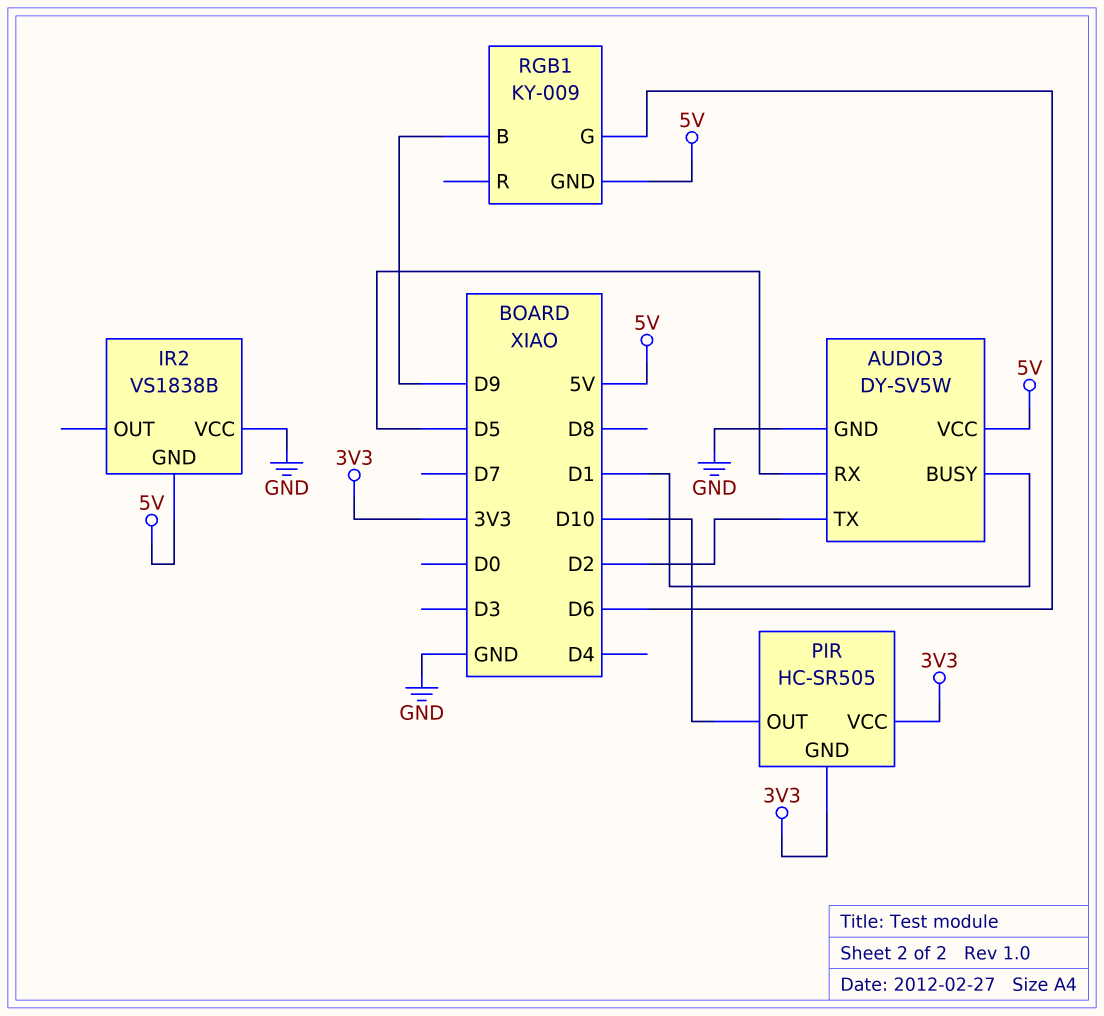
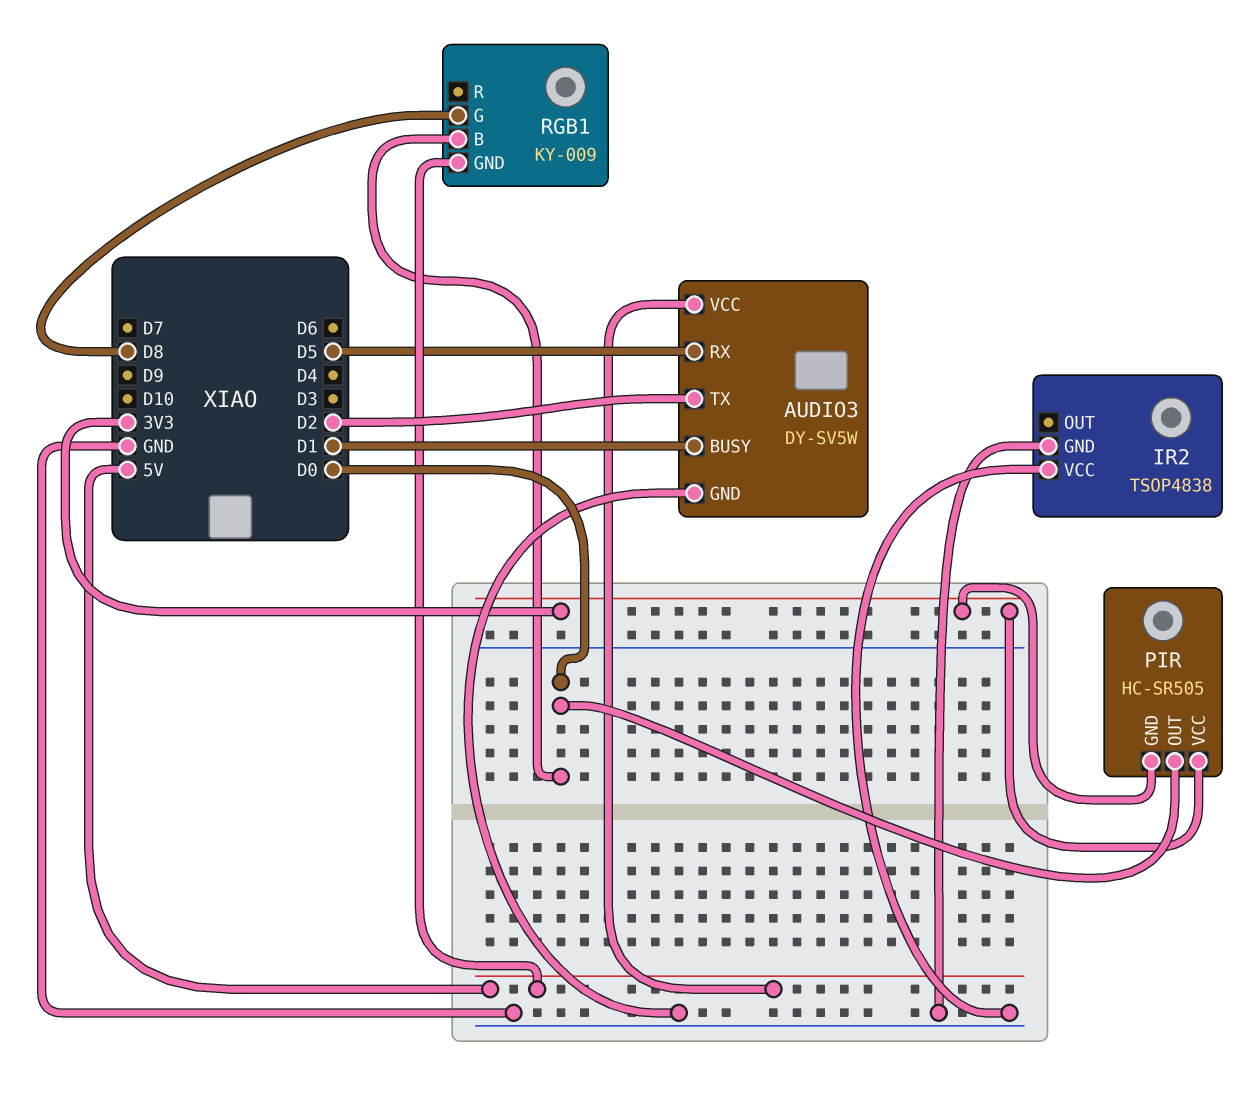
IR2: VS1838B -> TSOP4838
IR2 pin GND: 5V -> GND
PIR pin OUT: D10 -> D0
RGB1 pin B: D9 -> D0
RGB1 pin G: D6 -> D8

